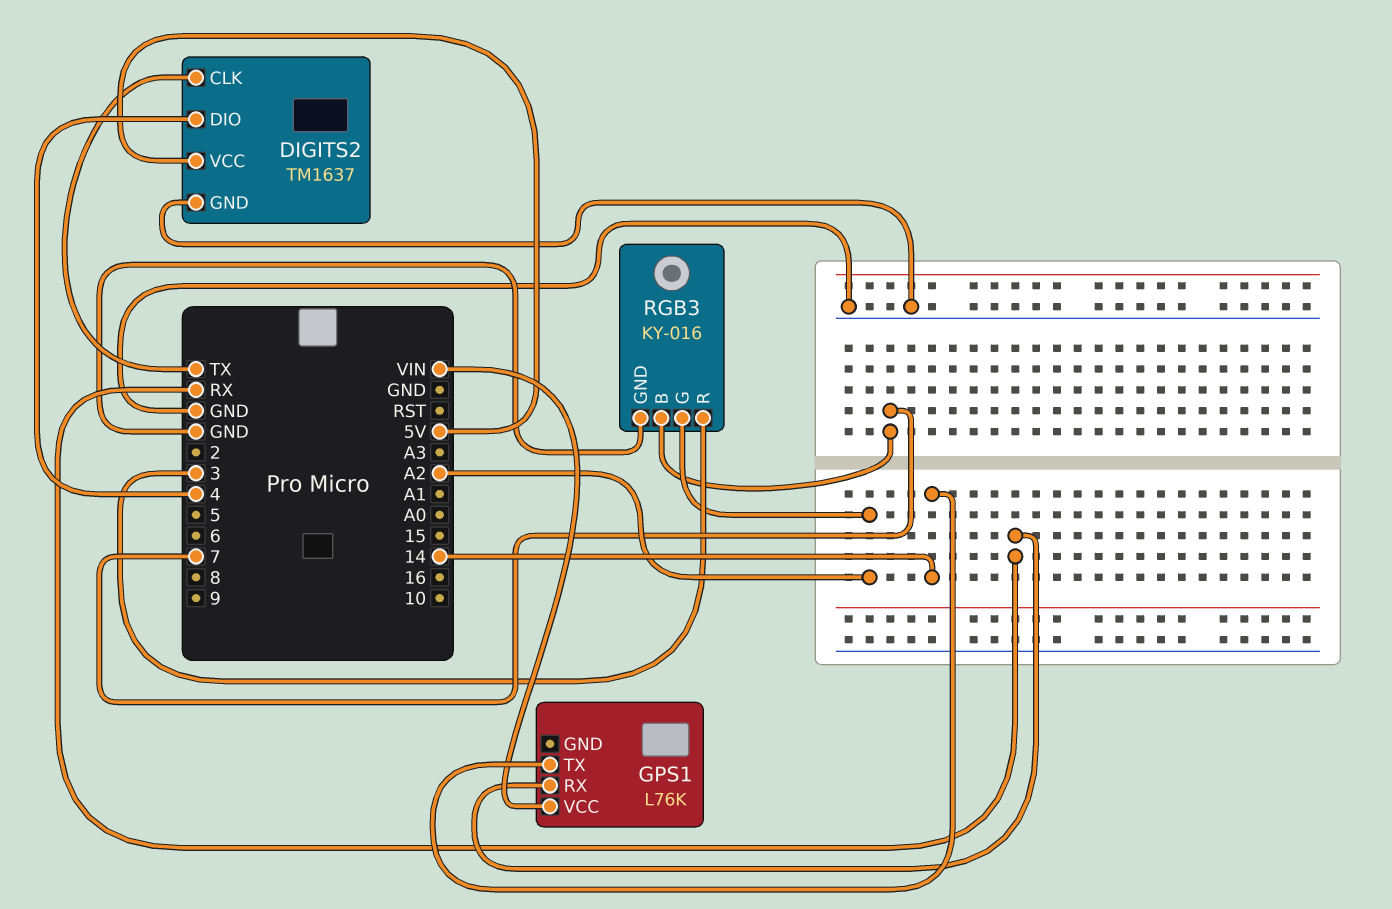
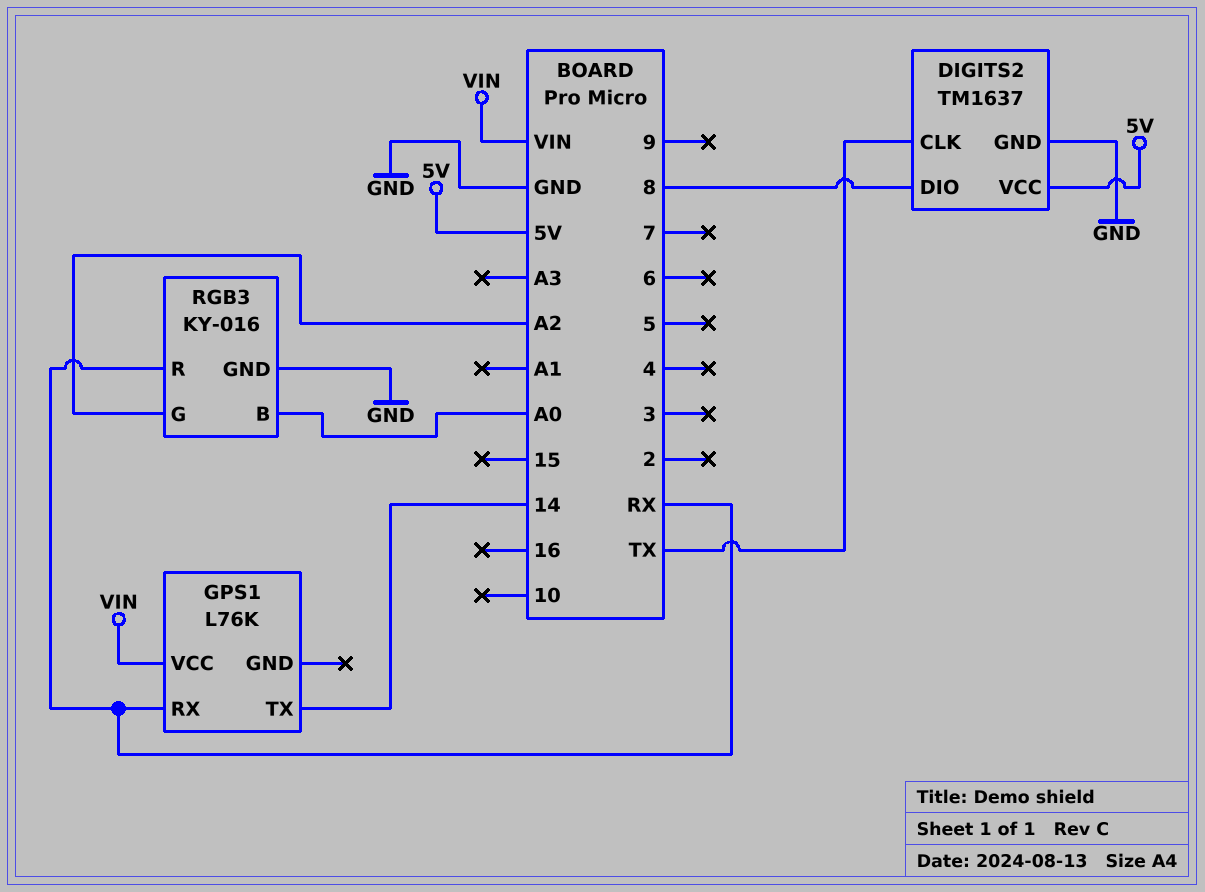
DIGITS2 pin DIO: 4 -> 8
RGB3 pin B: 7 -> A0
RGB3 pin R: 3 -> RX

